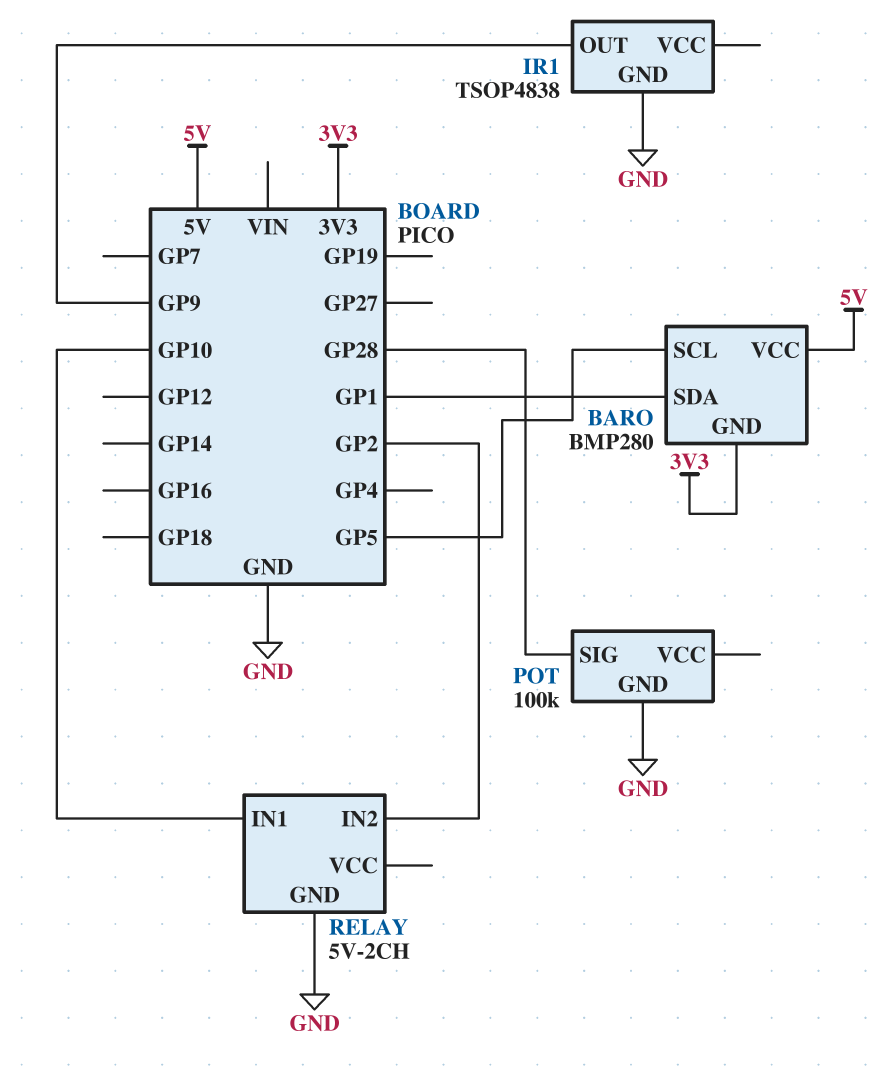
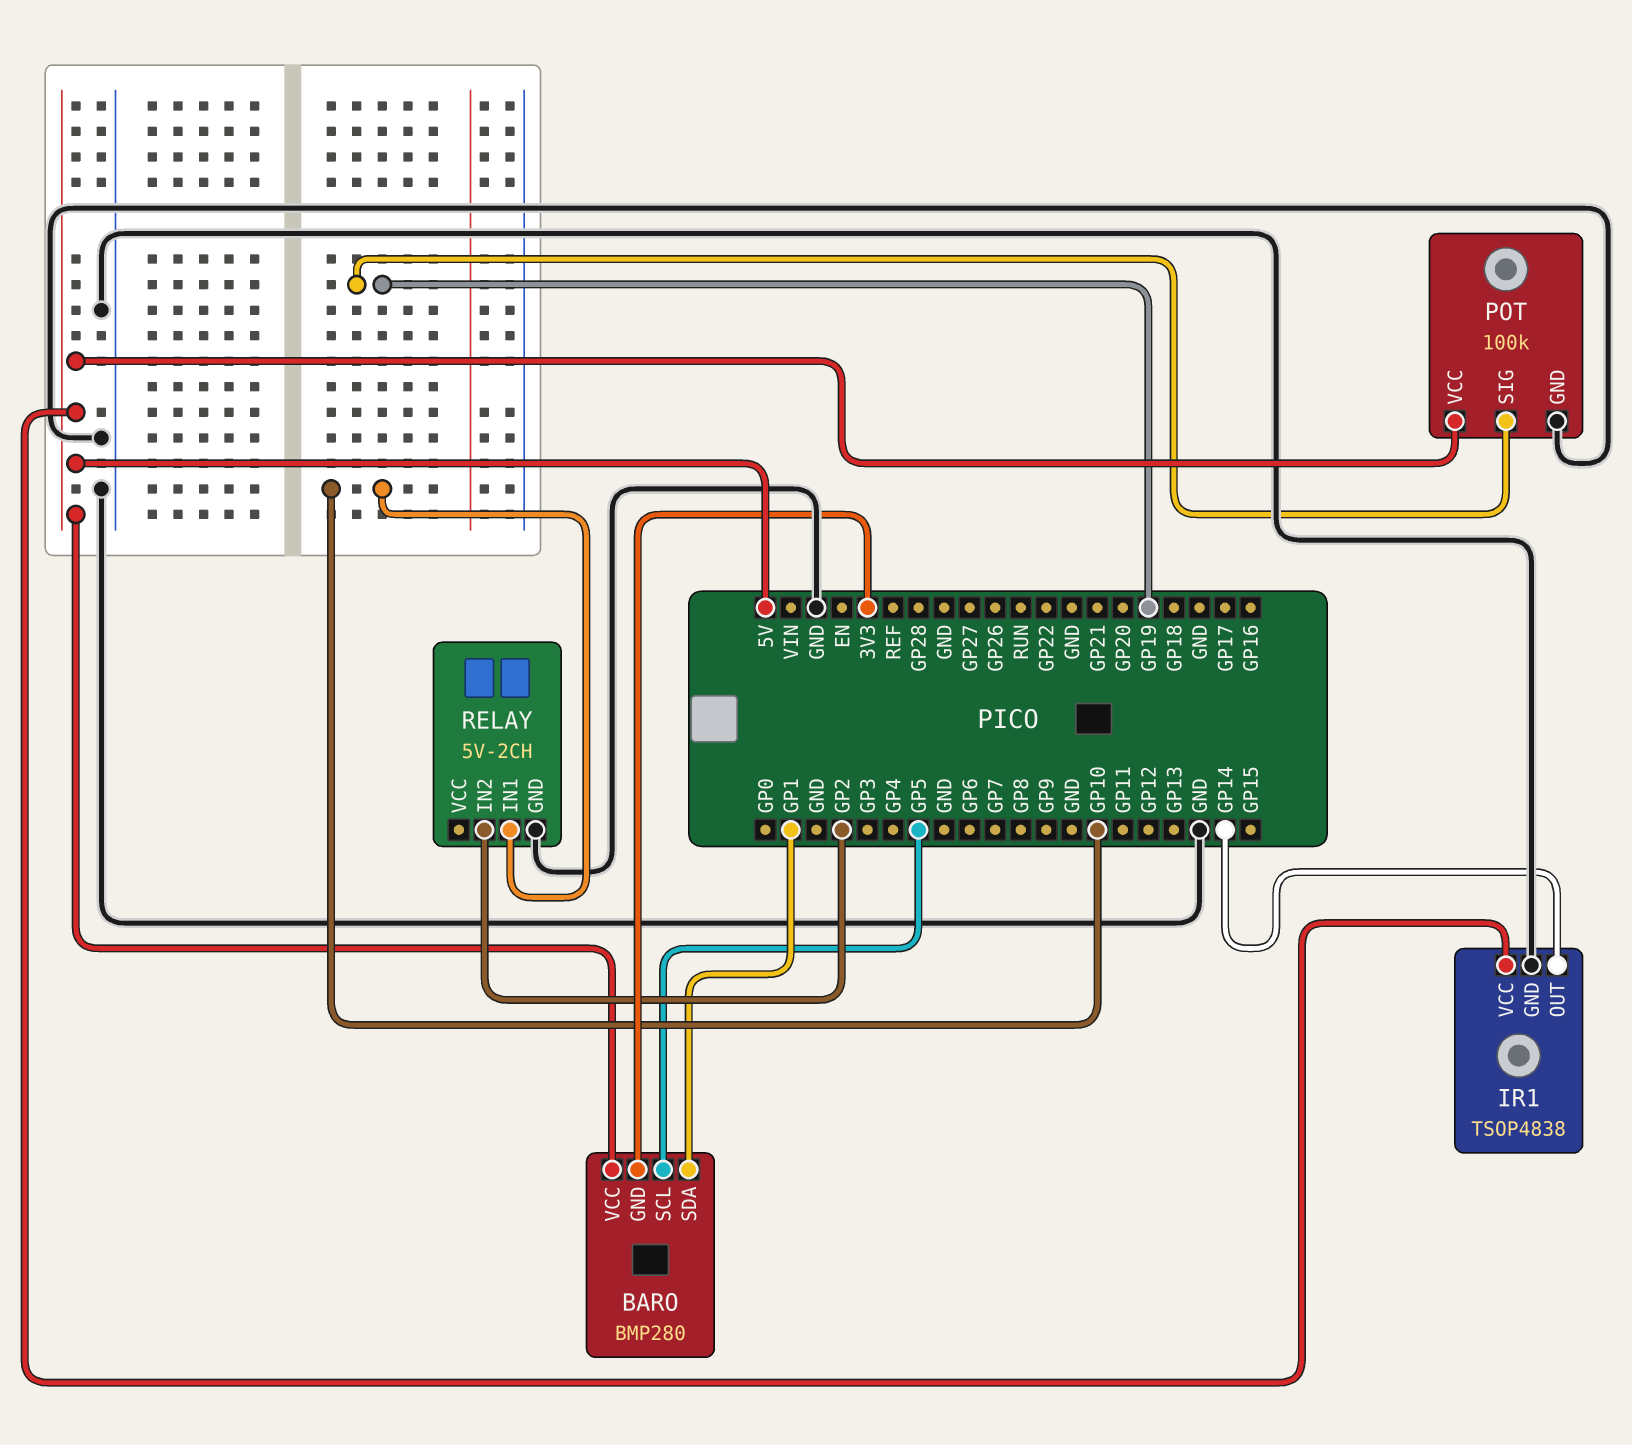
IR1 pin OUT: GP9 -> GP14
IR1 pin VCC: none -> 5V
POT pin SIG: GP28 -> GP19
POT pin VCC: none -> 5V

